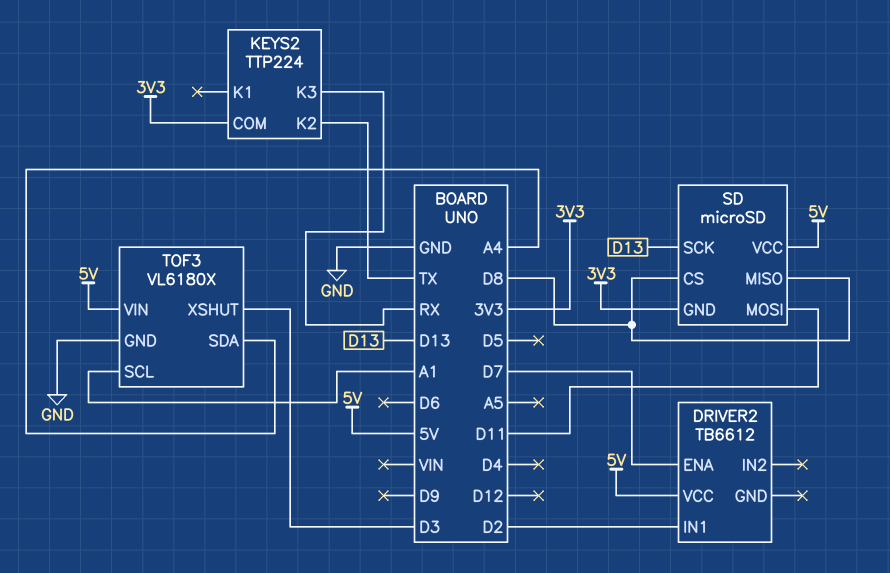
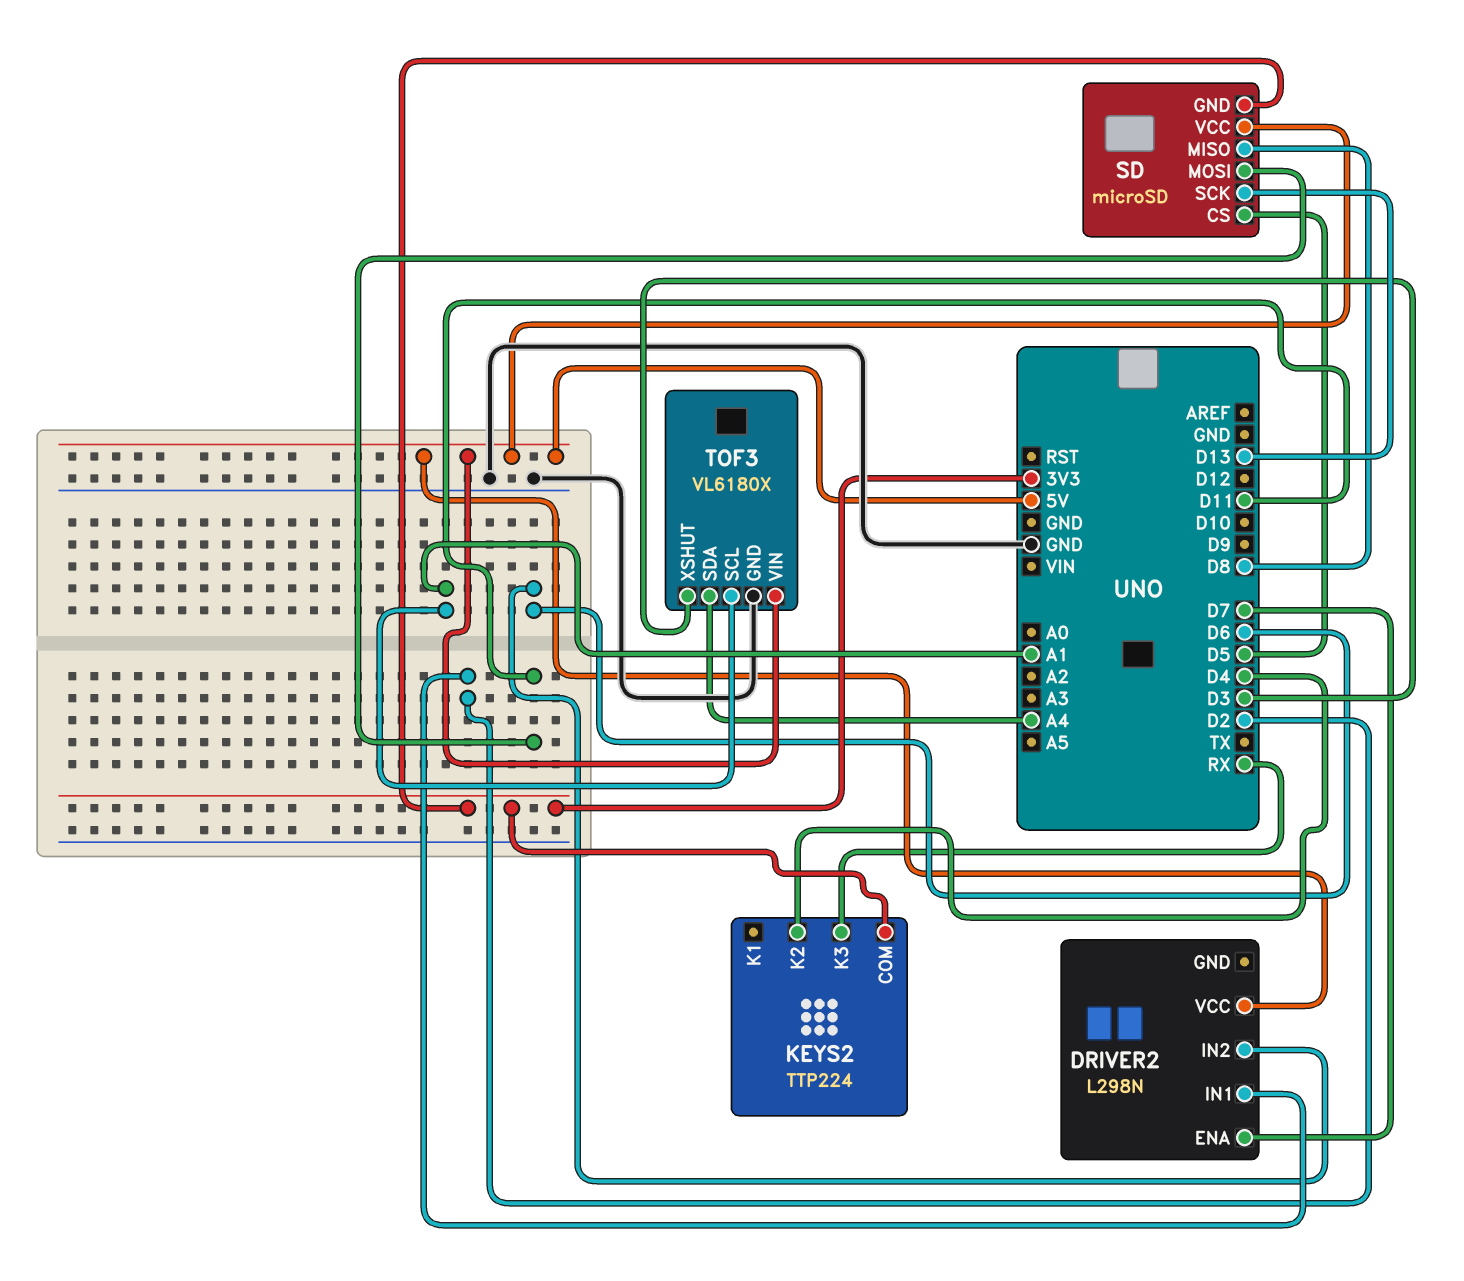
DRIVER2: TB6612 -> L298N
DRIVER2 pin IN2: none -> D6
KEYS2 pin K2: TX -> D4
SD pin CS: D8 -> D5

